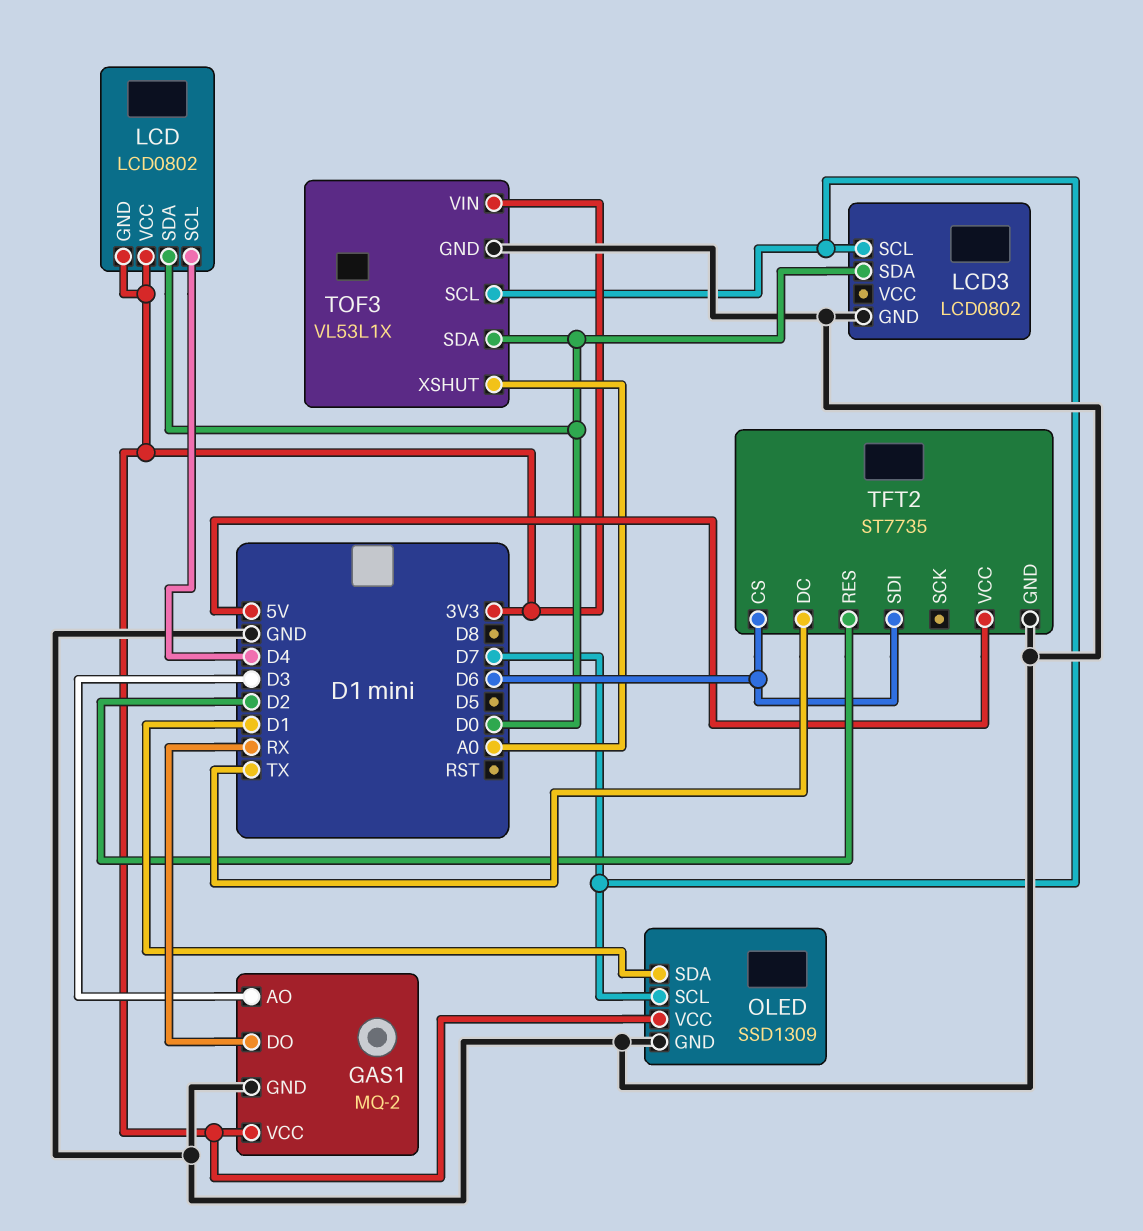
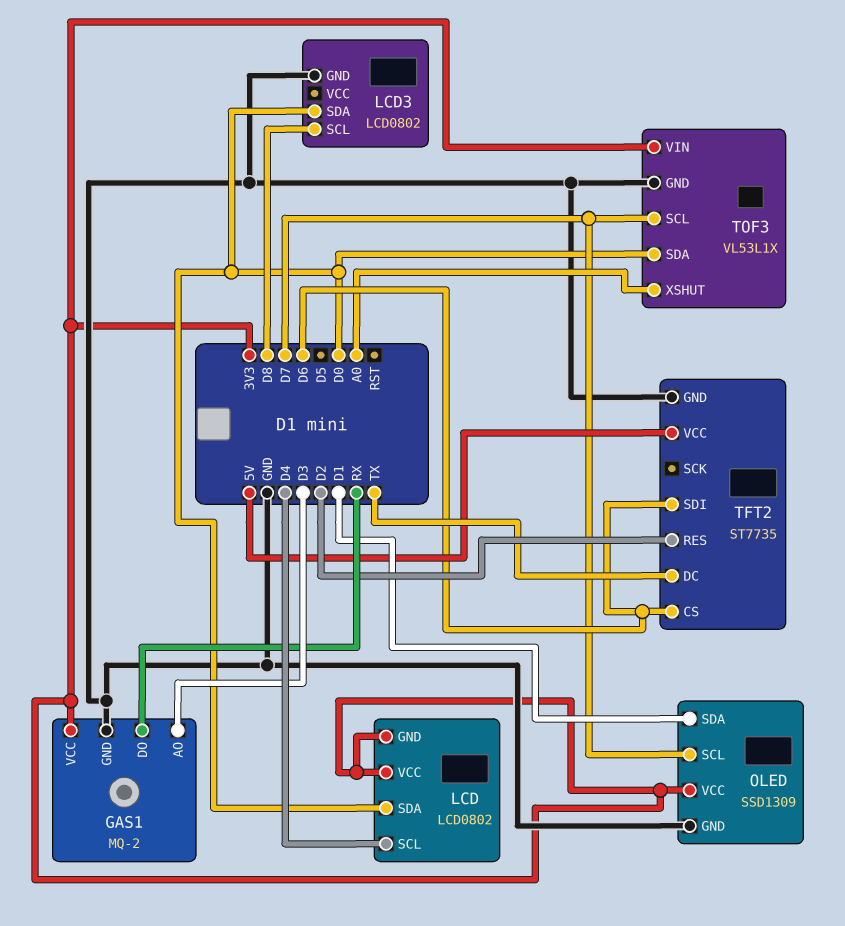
LCD3 pin SCL: D7 -> D8

